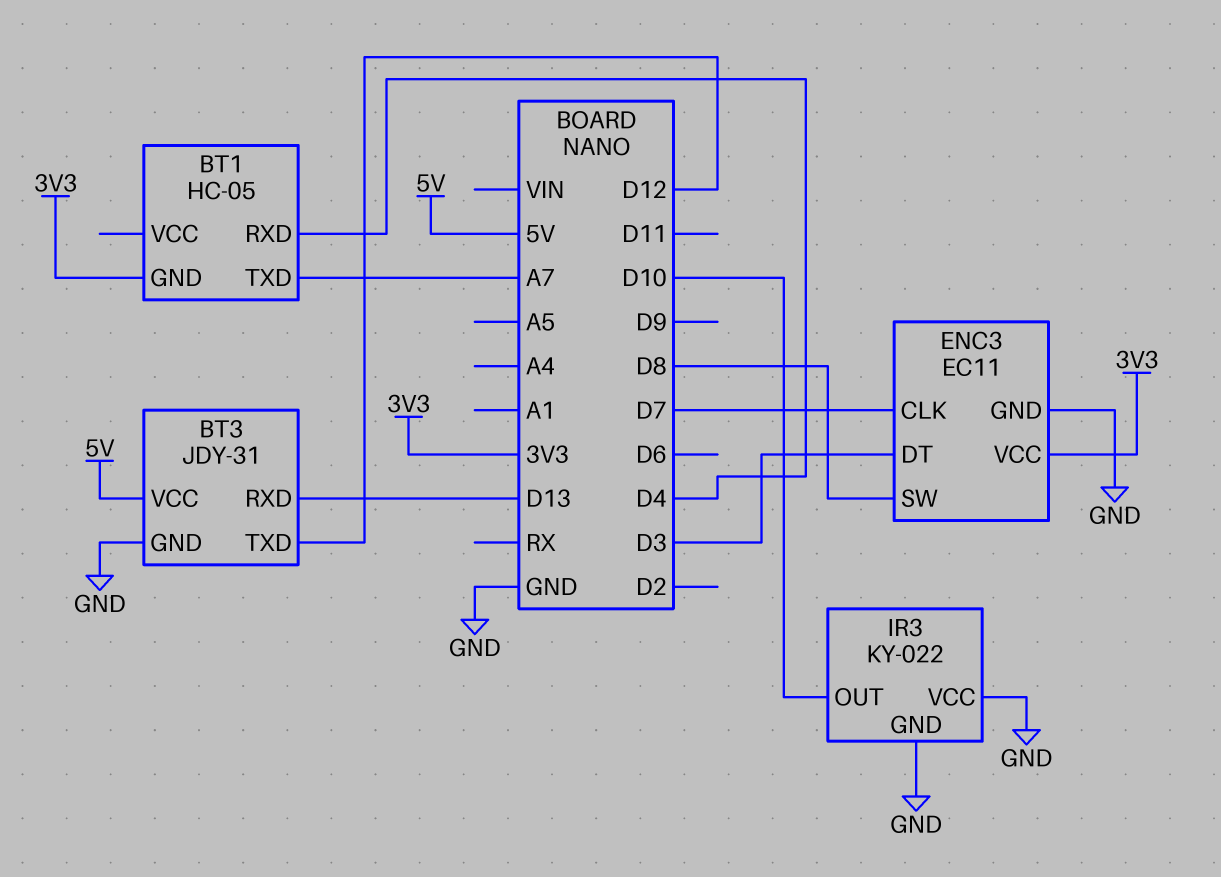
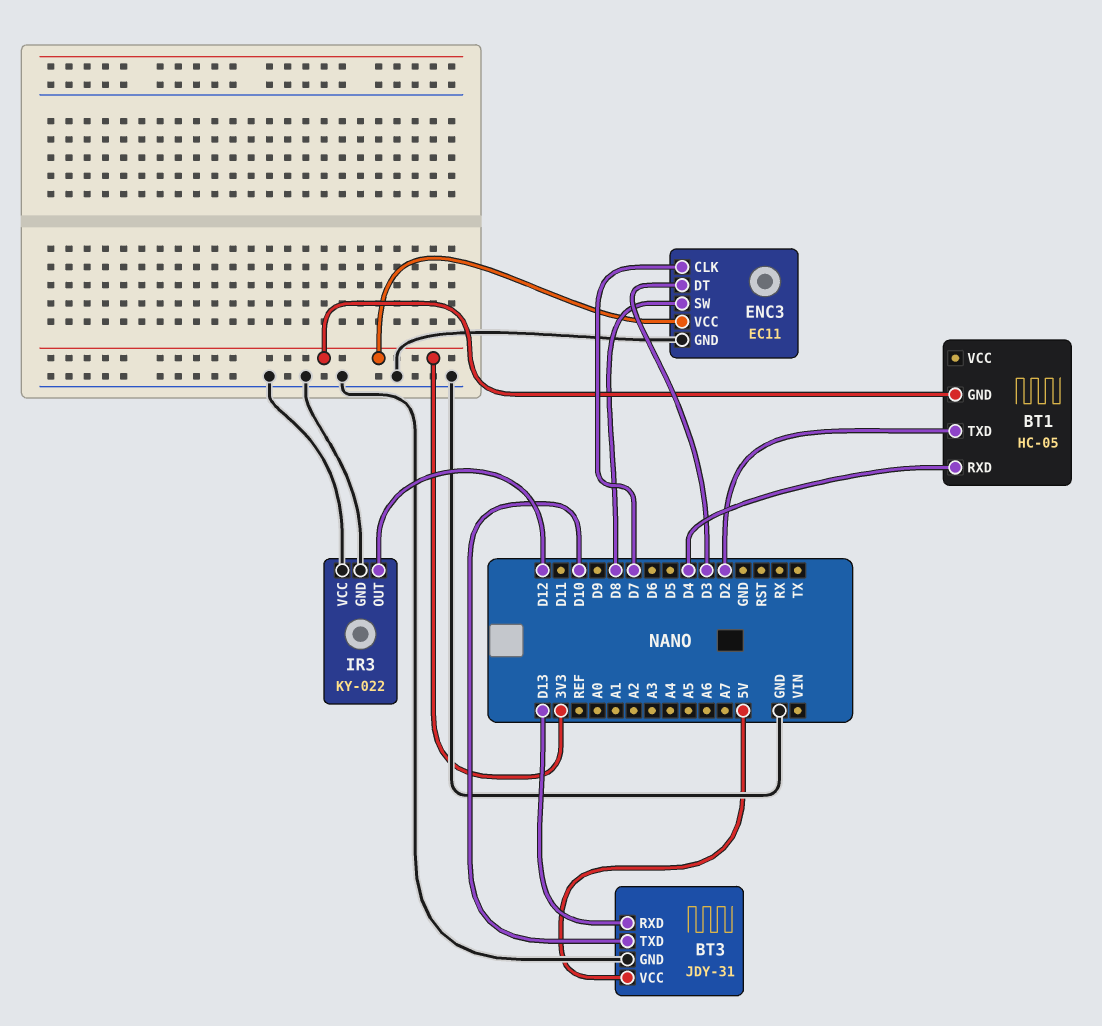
BT1 pin TXD: A7 -> D2
BT3 pin TXD: D12 -> D10
IR3 pin OUT: D10 -> D12

